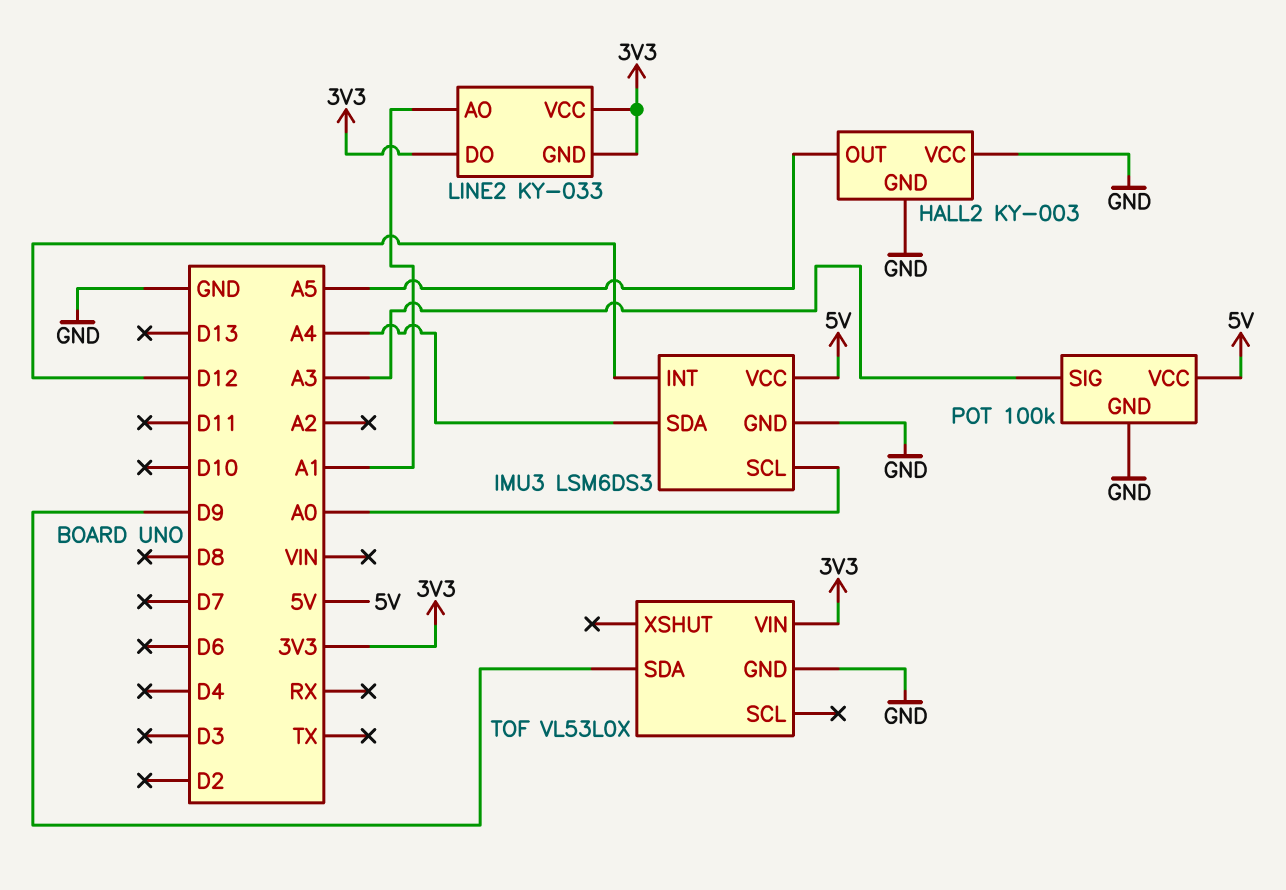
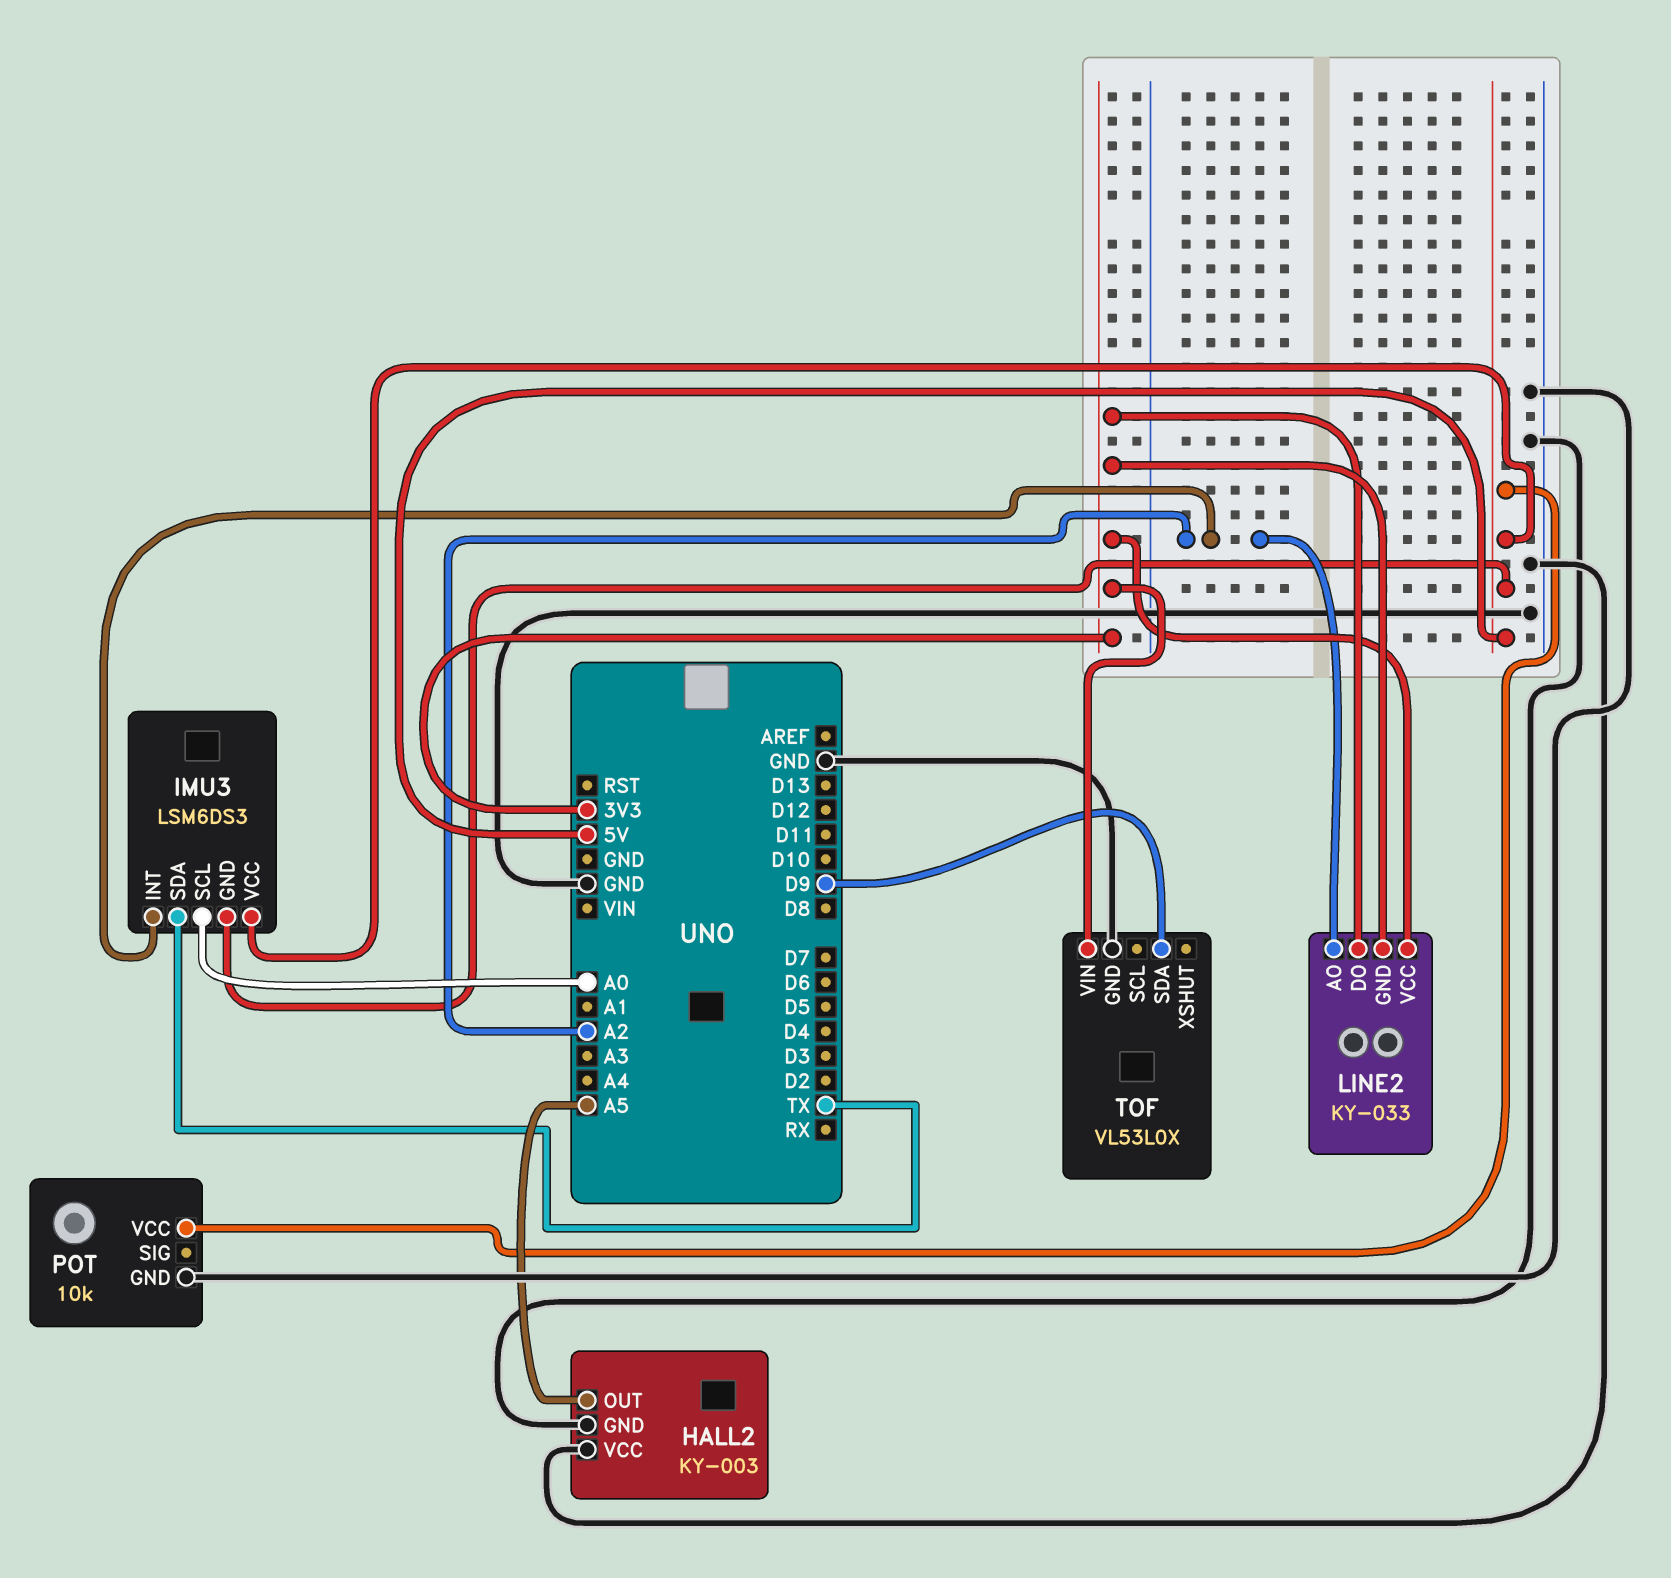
IMU3 pin GND: GND -> 5V
IMU3 pin INT: D12 -> A2
IMU3 pin SDA: A4 -> TX
LINE2 pin AO: A1 -> A2
POT: 100k -> 10k
POT pin SIG: A3 -> none

